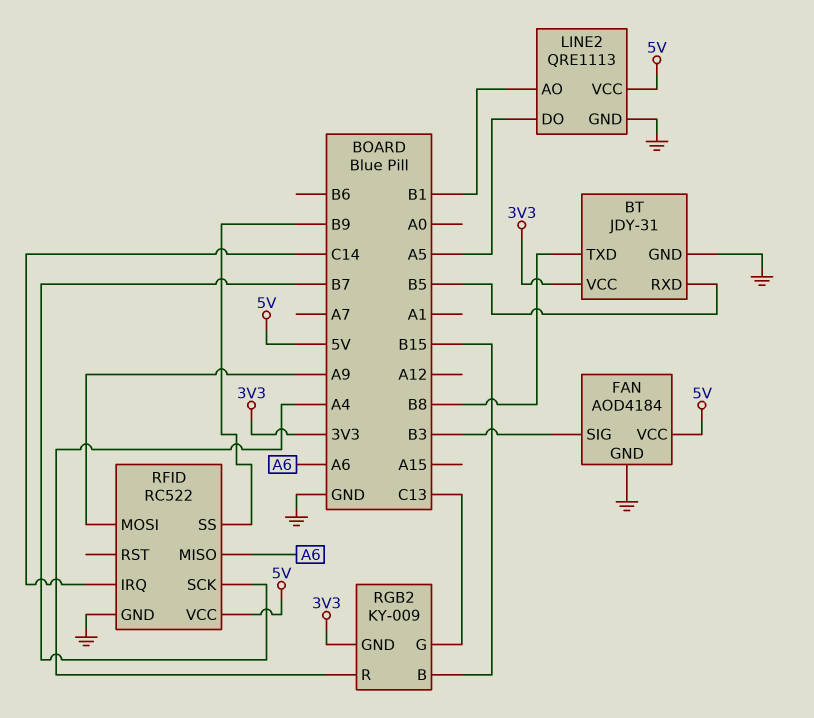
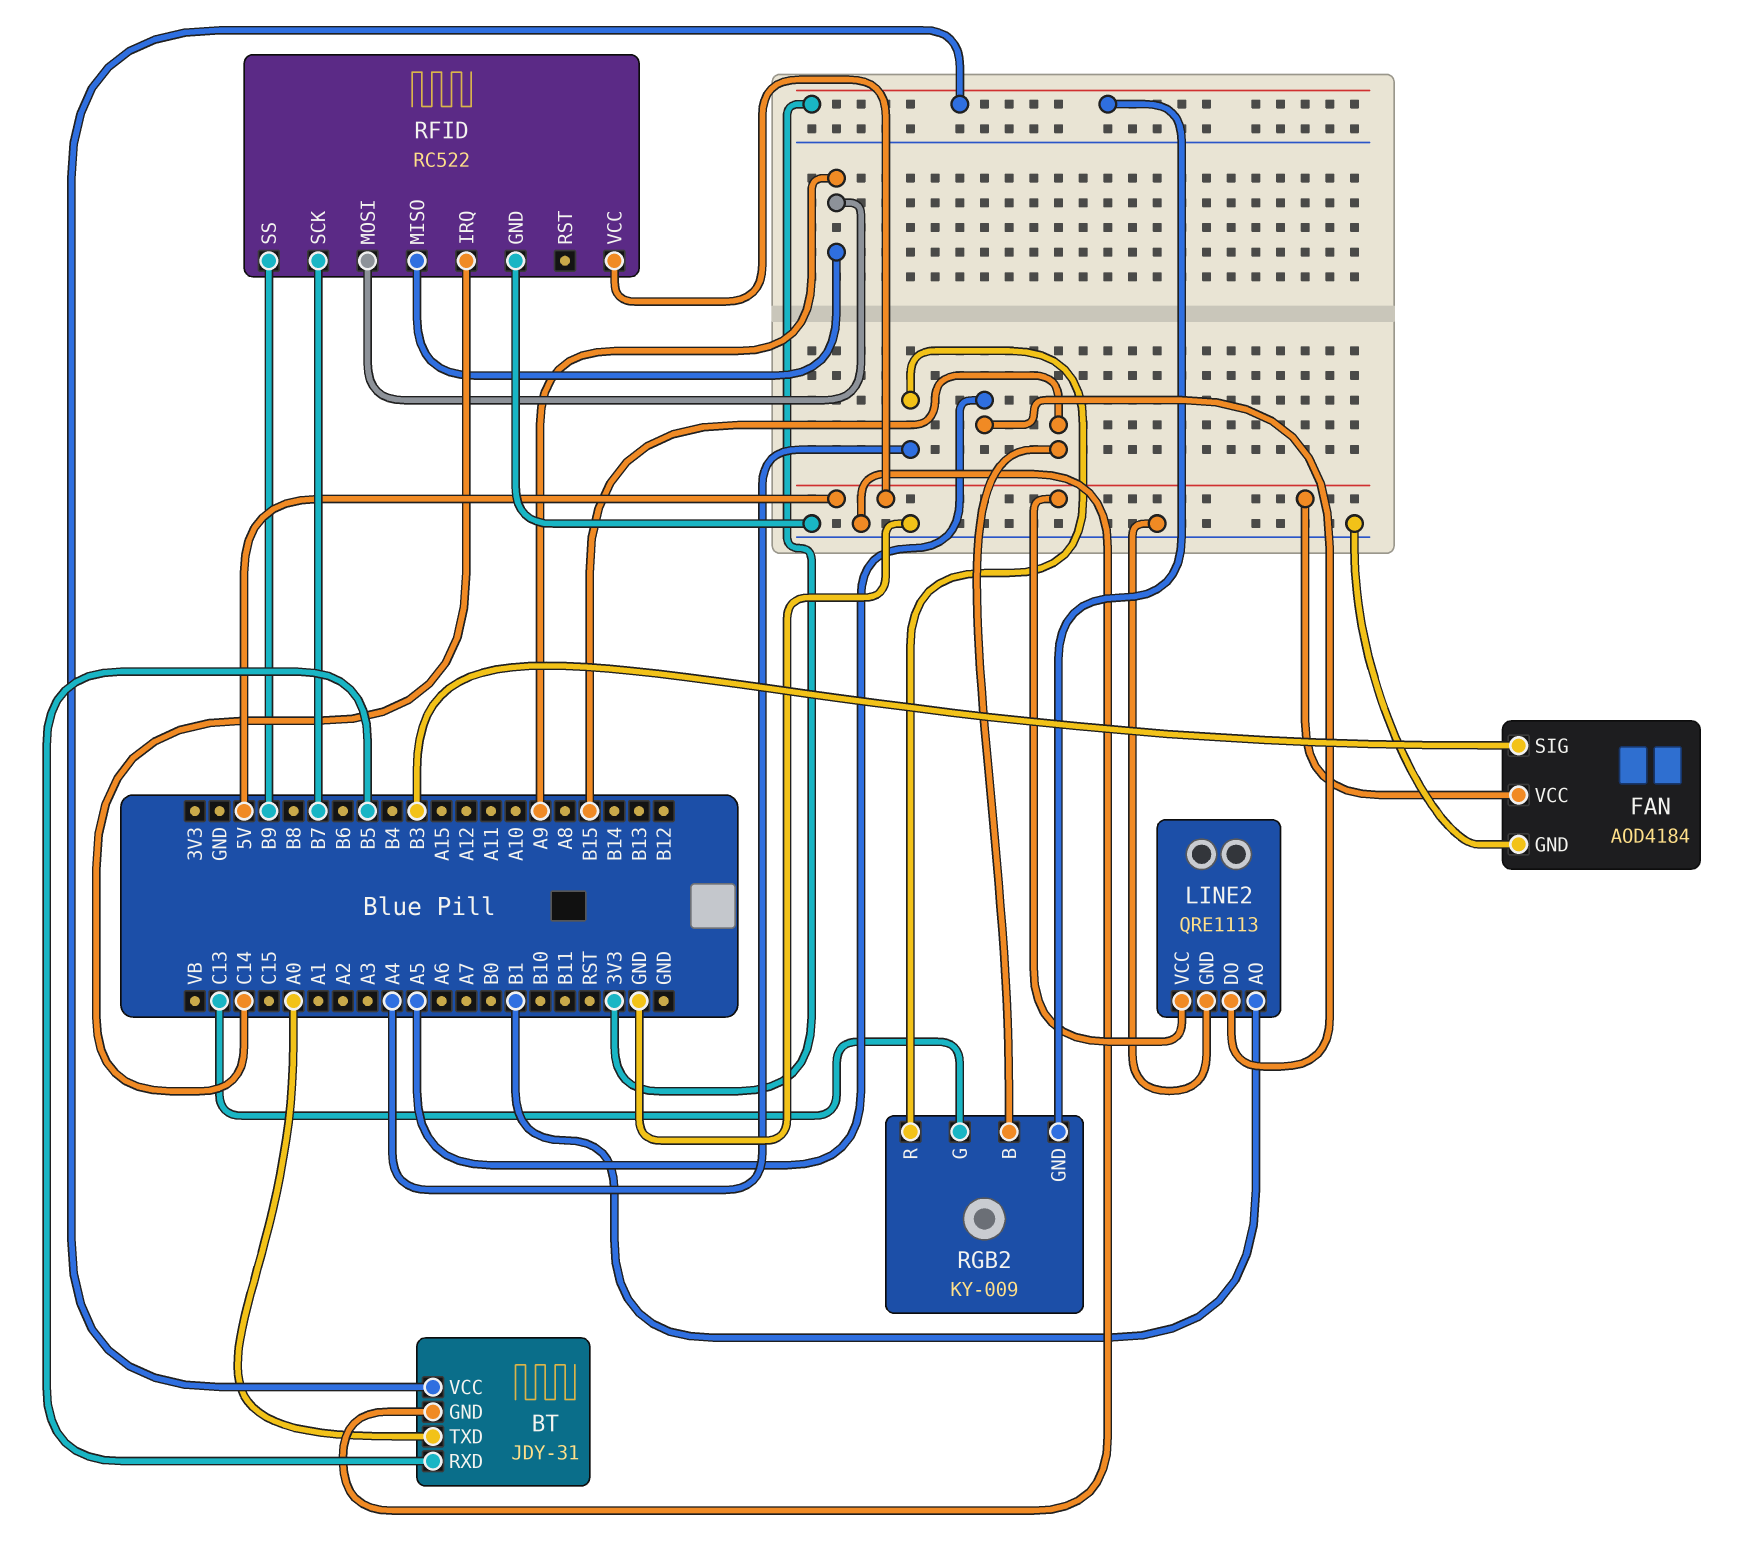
BT pin TXD: B8 -> A0
RFID pin MISO: A6 -> A9

